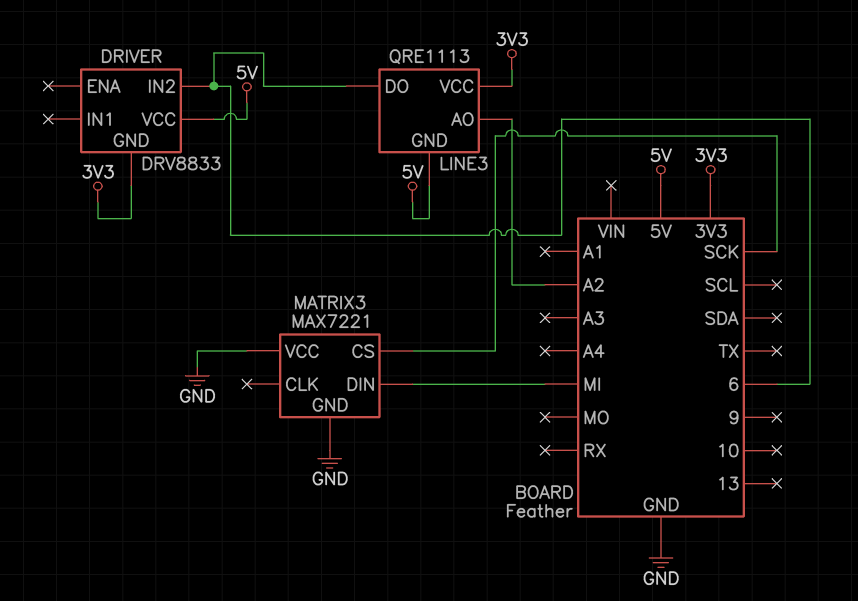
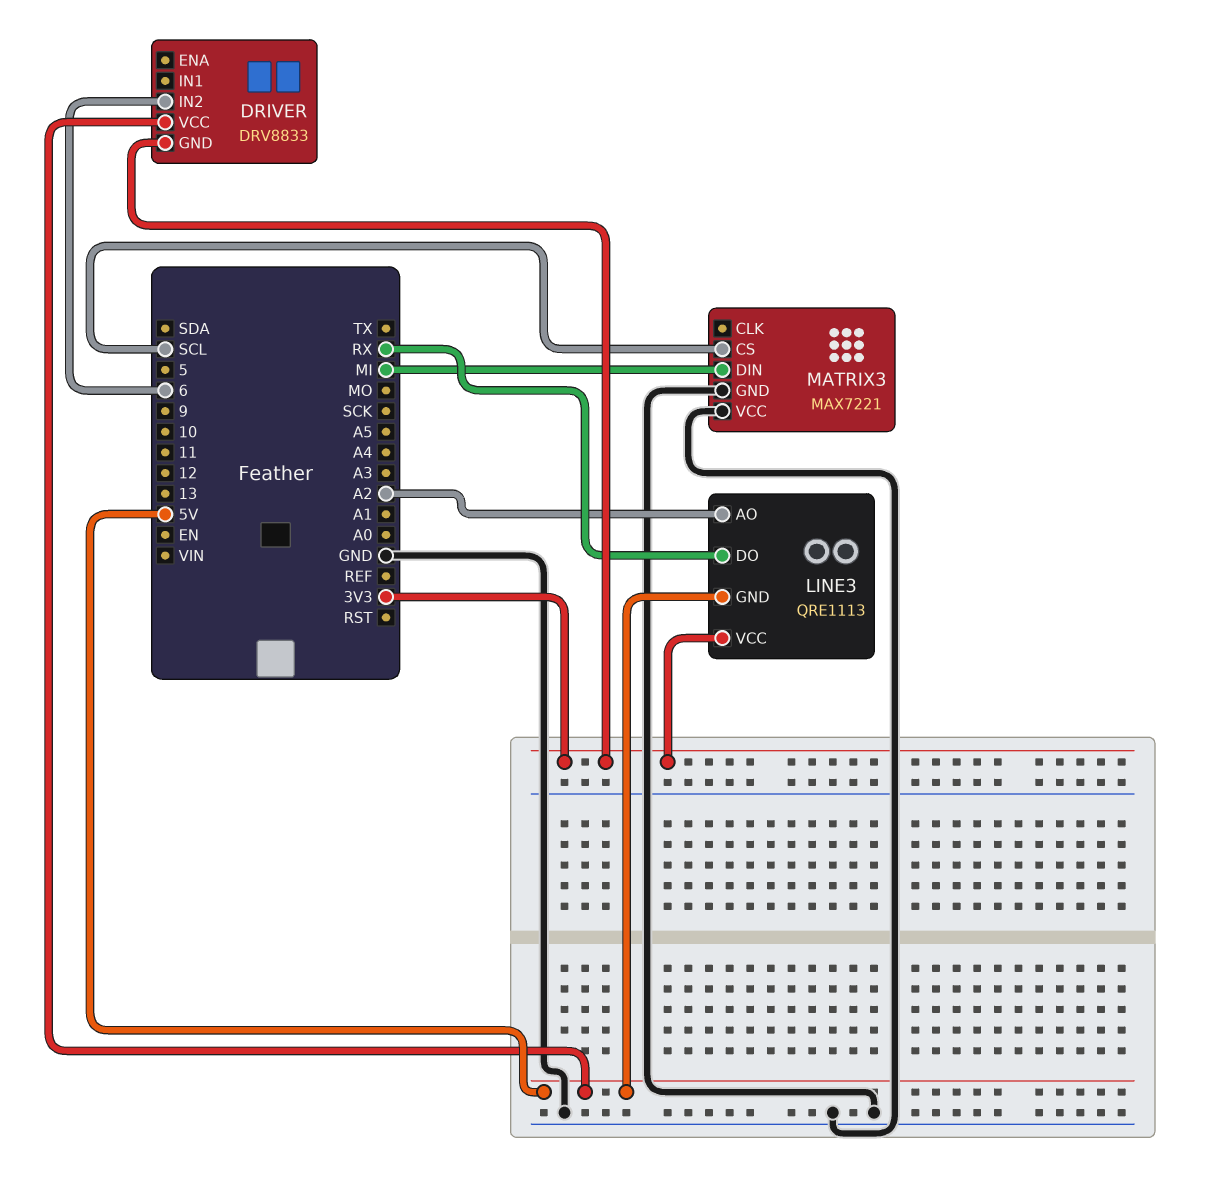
LINE3 pin DO: 6 -> RX
MATRIX3 pin CS: SCK -> SCL

